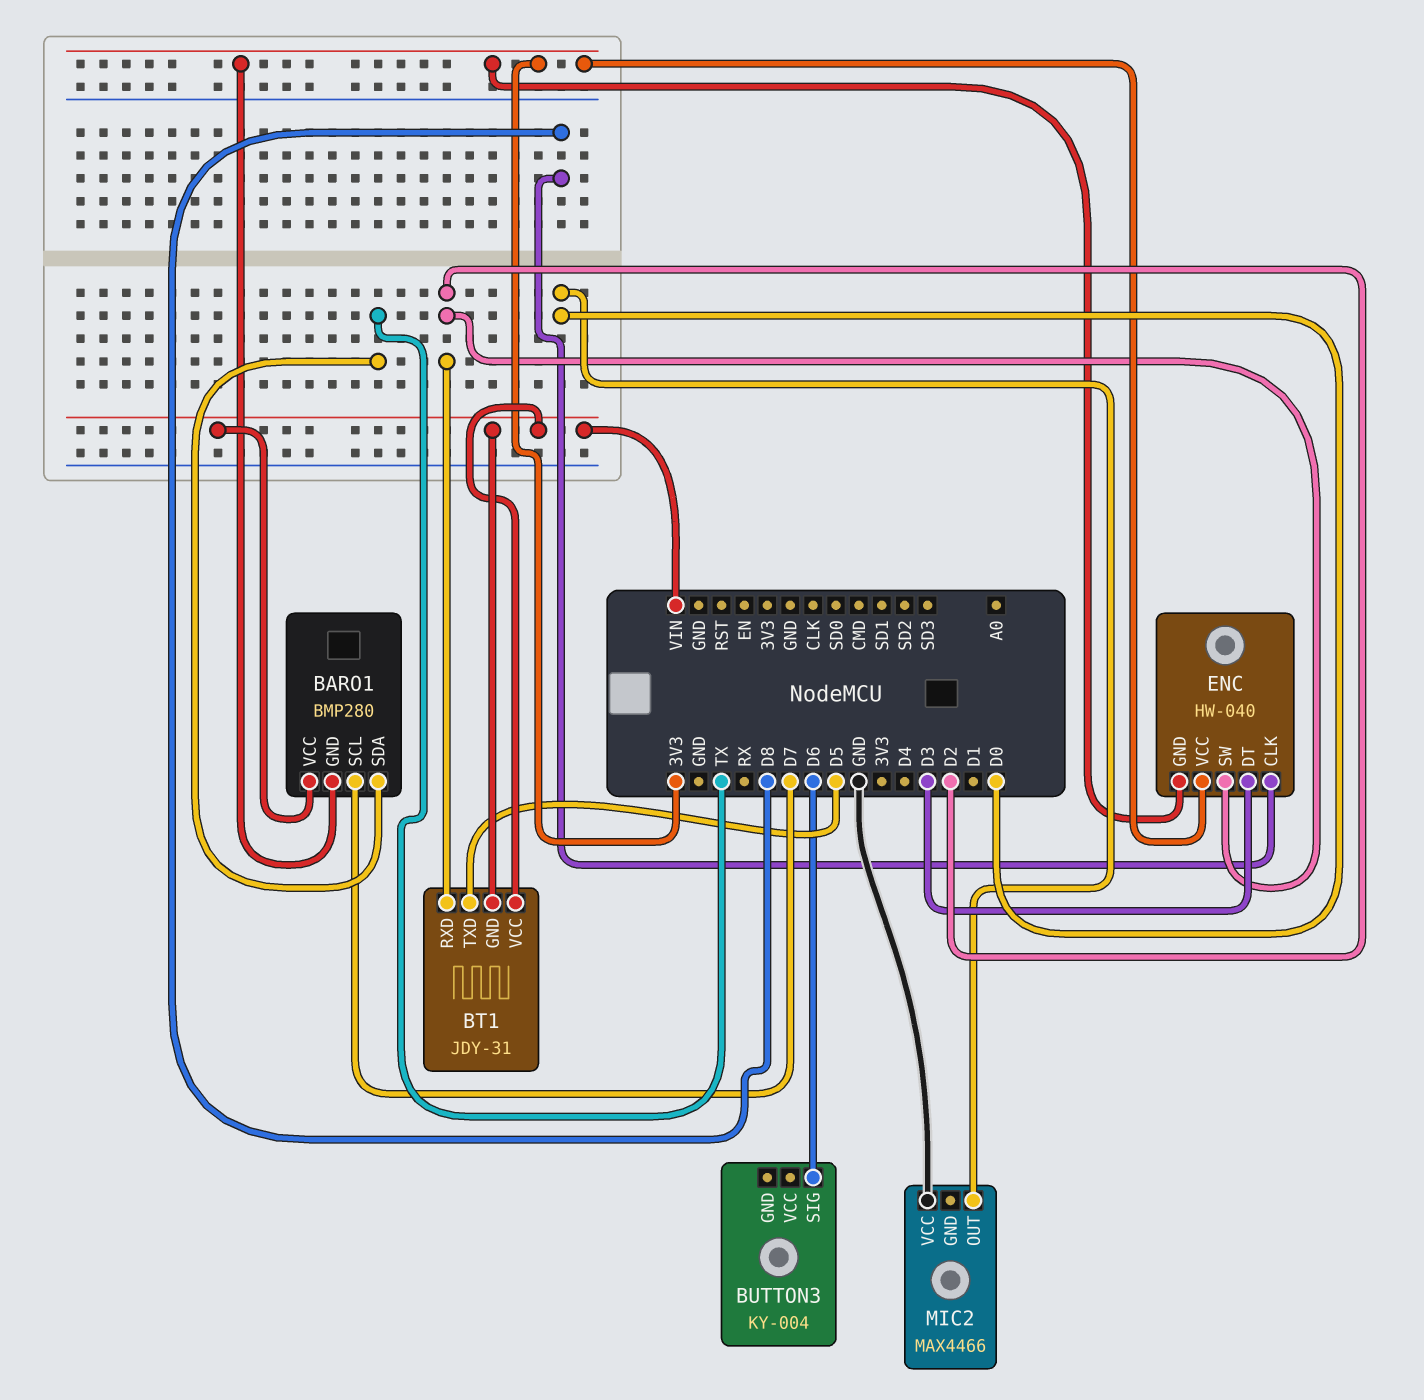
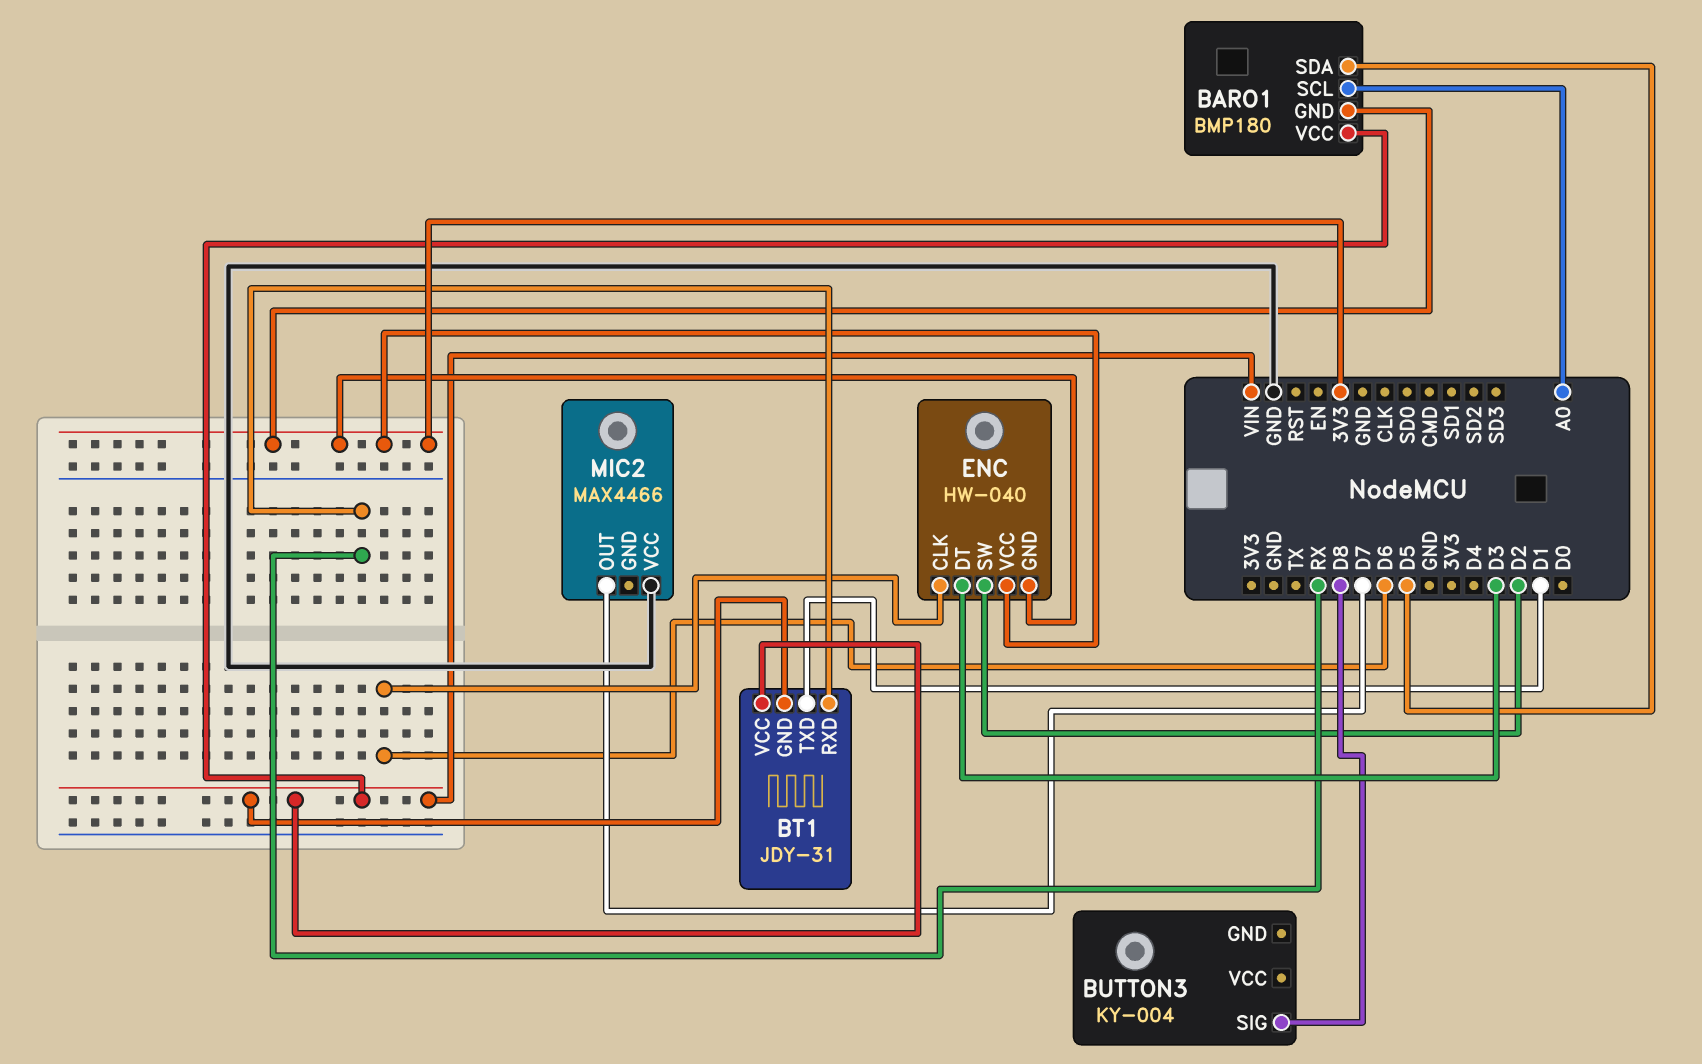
BARO1: BMP280 -> BMP180
BARO1 pin SCL: D7 -> A0
BARO1 pin SDA: TX -> D5
BT1 pin RXD: D2 -> RX
BT1 pin TXD: D5 -> D1
BUTTON3 pin SIG: D6 -> D8
ENC pin CLK: D8 -> D6
MIC2 pin OUT: D0 -> D7

